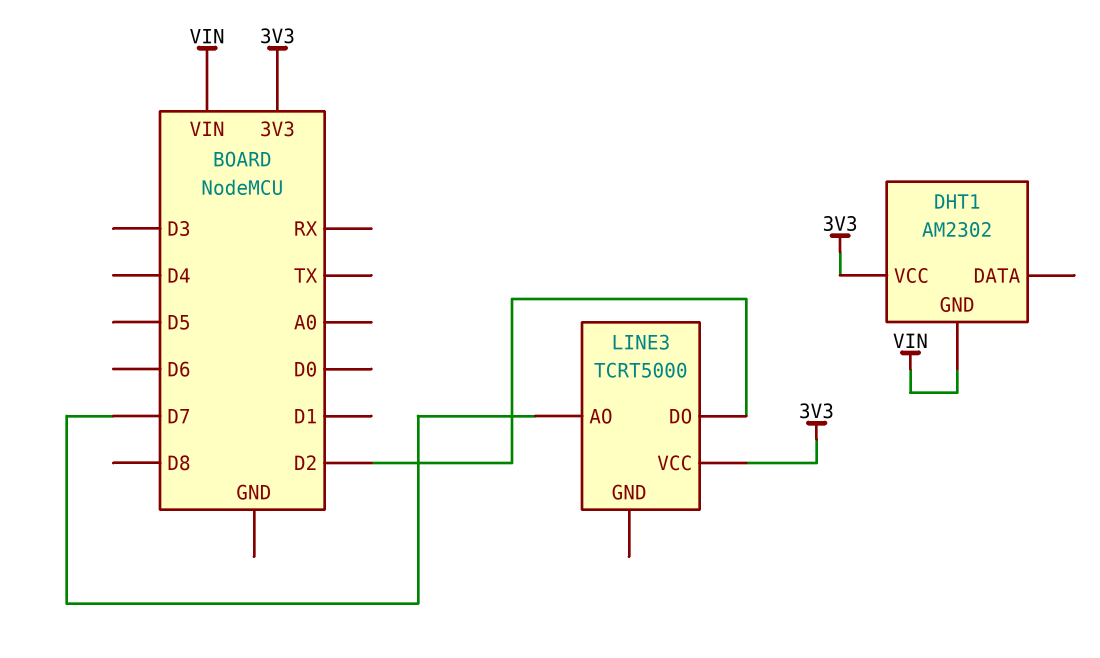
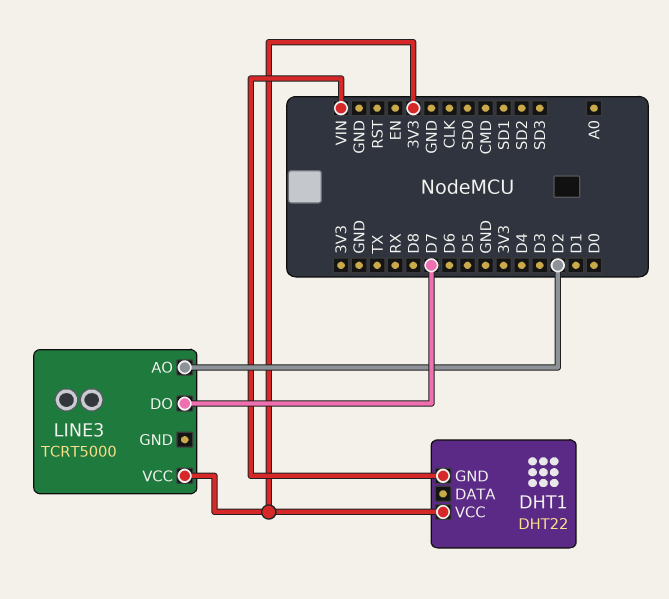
DHT1: AM2302 -> DHT22
LINE3 pin AO: D7 -> D2
LINE3 pin DO: D2 -> D7

